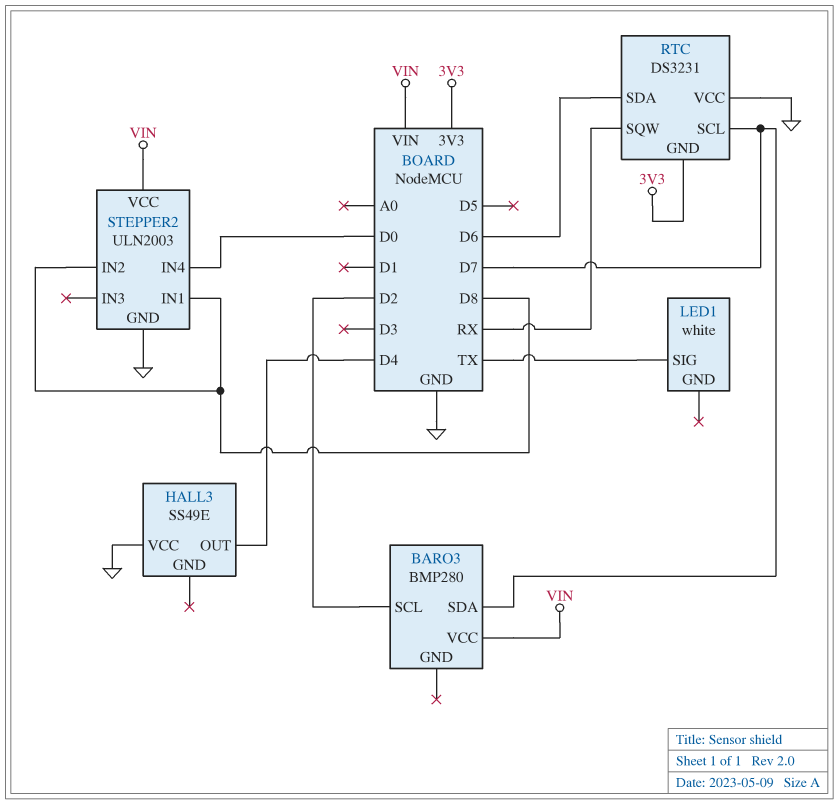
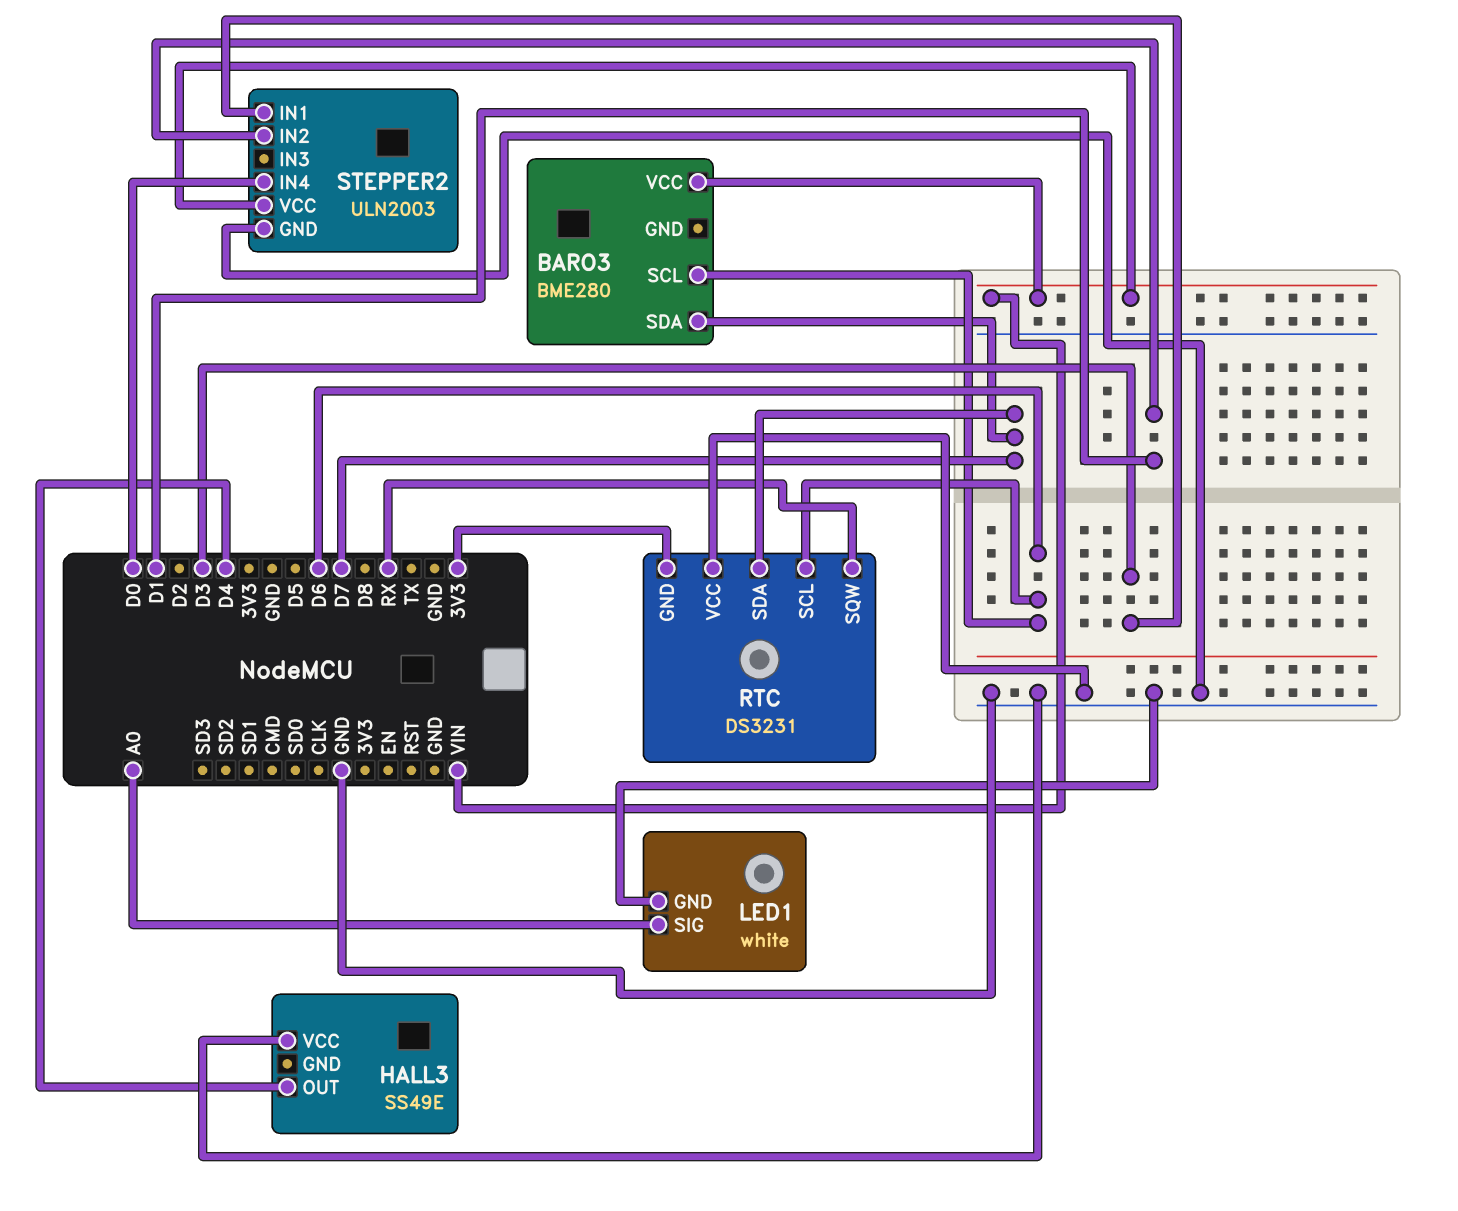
BARO3: BMP280 -> BME280
BARO3 pin SCL: D2 -> D6
LED1 pin GND: none -> GND
LED1 pin SIG: TX -> A0
RTC pin SCL: D7 -> D6
RTC pin SDA: D6 -> D7
STEPPER2 pin IN1: D8 -> D3
STEPPER2 pin IN2: D8 -> D1

